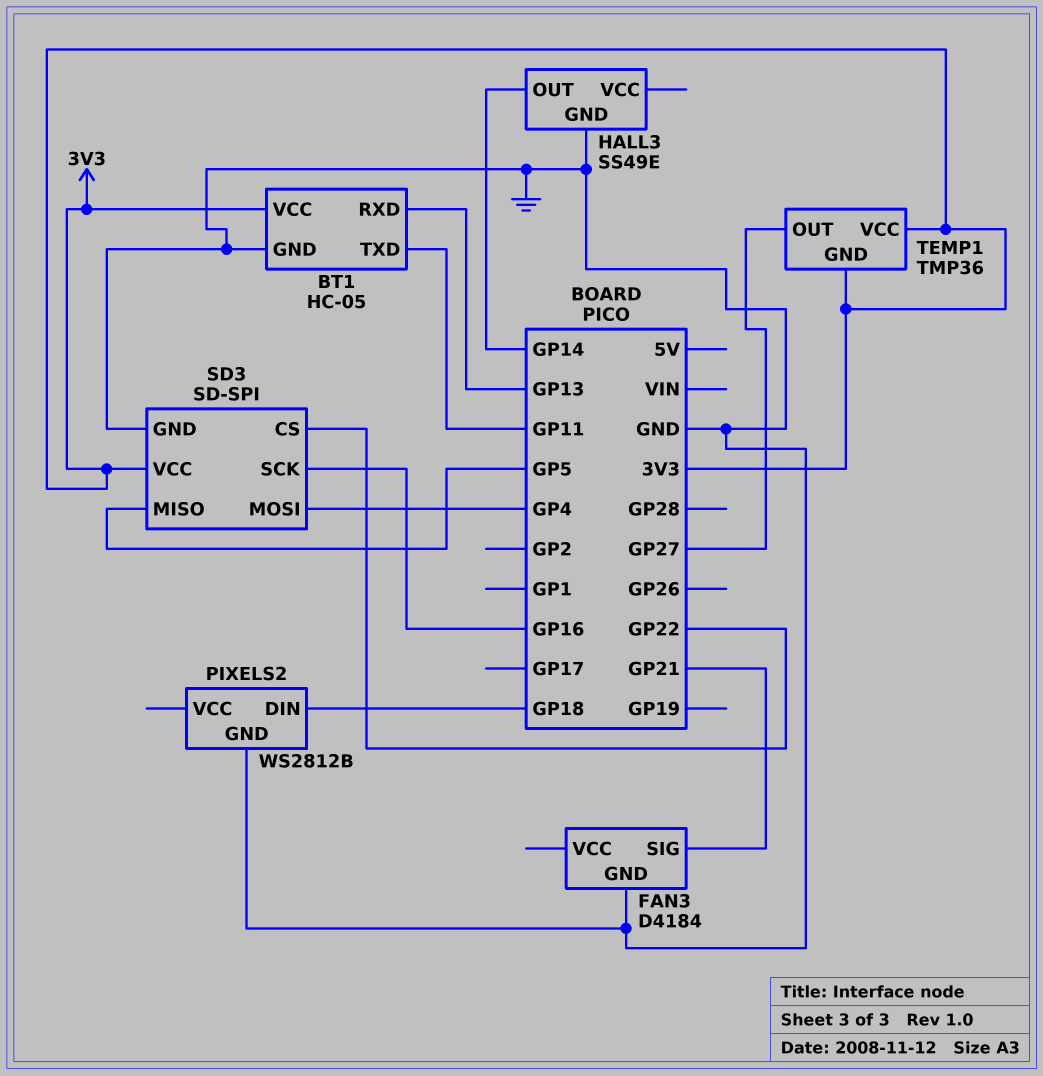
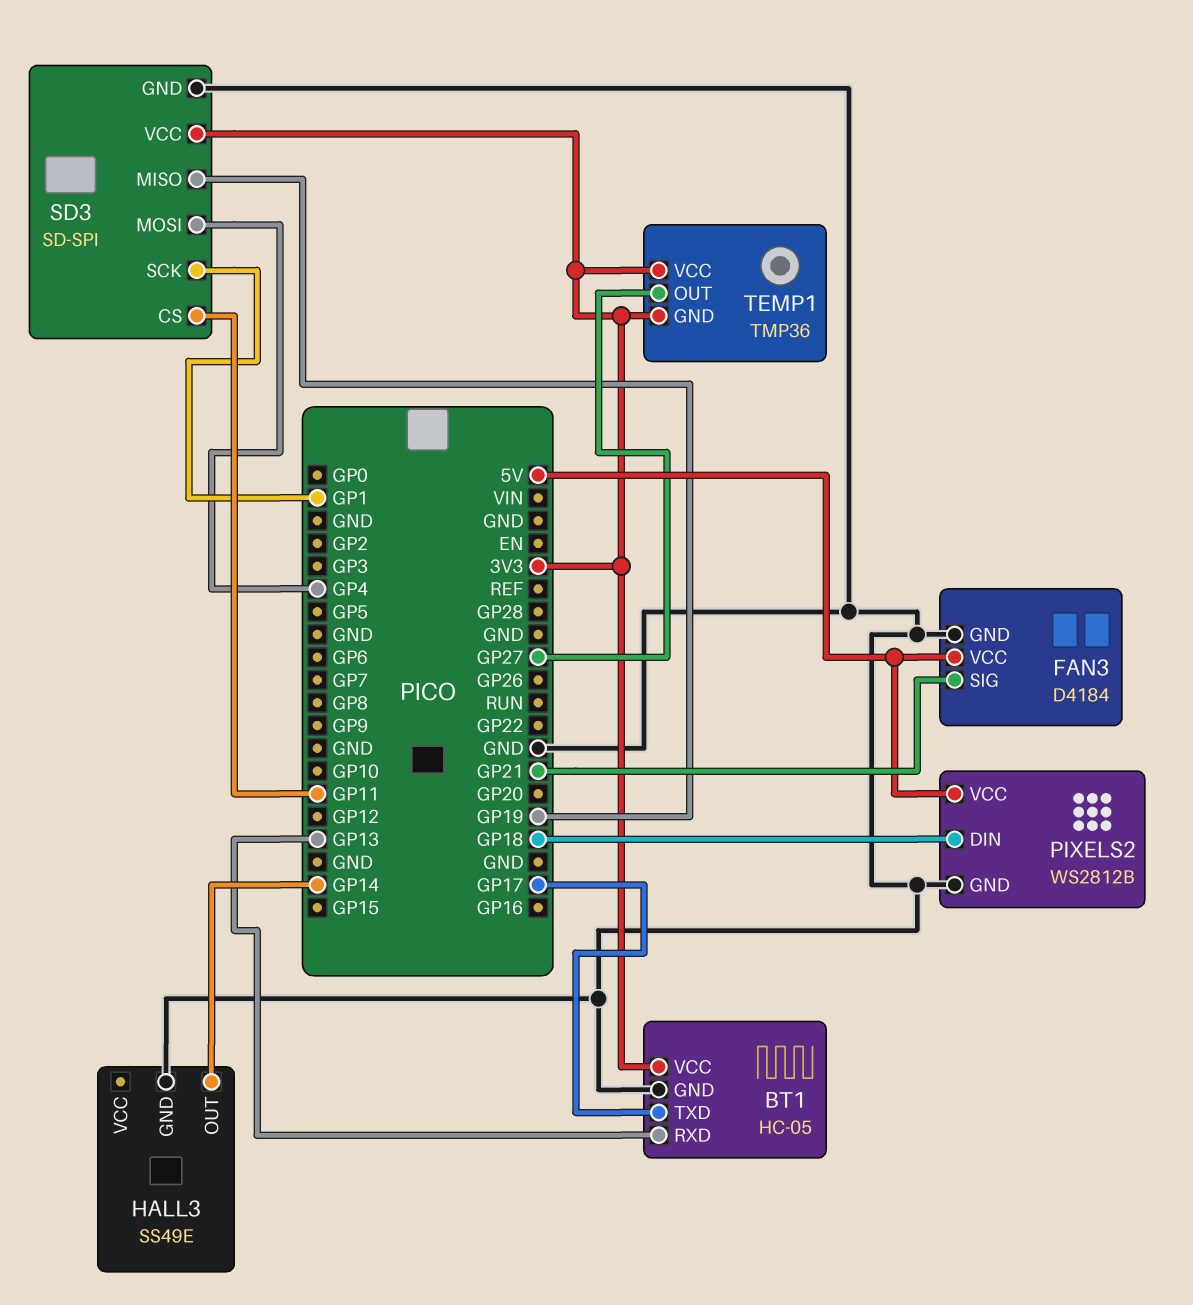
BT1 pin TXD: GP11 -> GP17
FAN3 pin VCC: none -> 5V
PIXELS2 pin VCC: none -> 5V
SD3 pin CS: GP22 -> GP11
SD3 pin MISO: GP5 -> GP19
SD3 pin SCK: GP16 -> GP1

